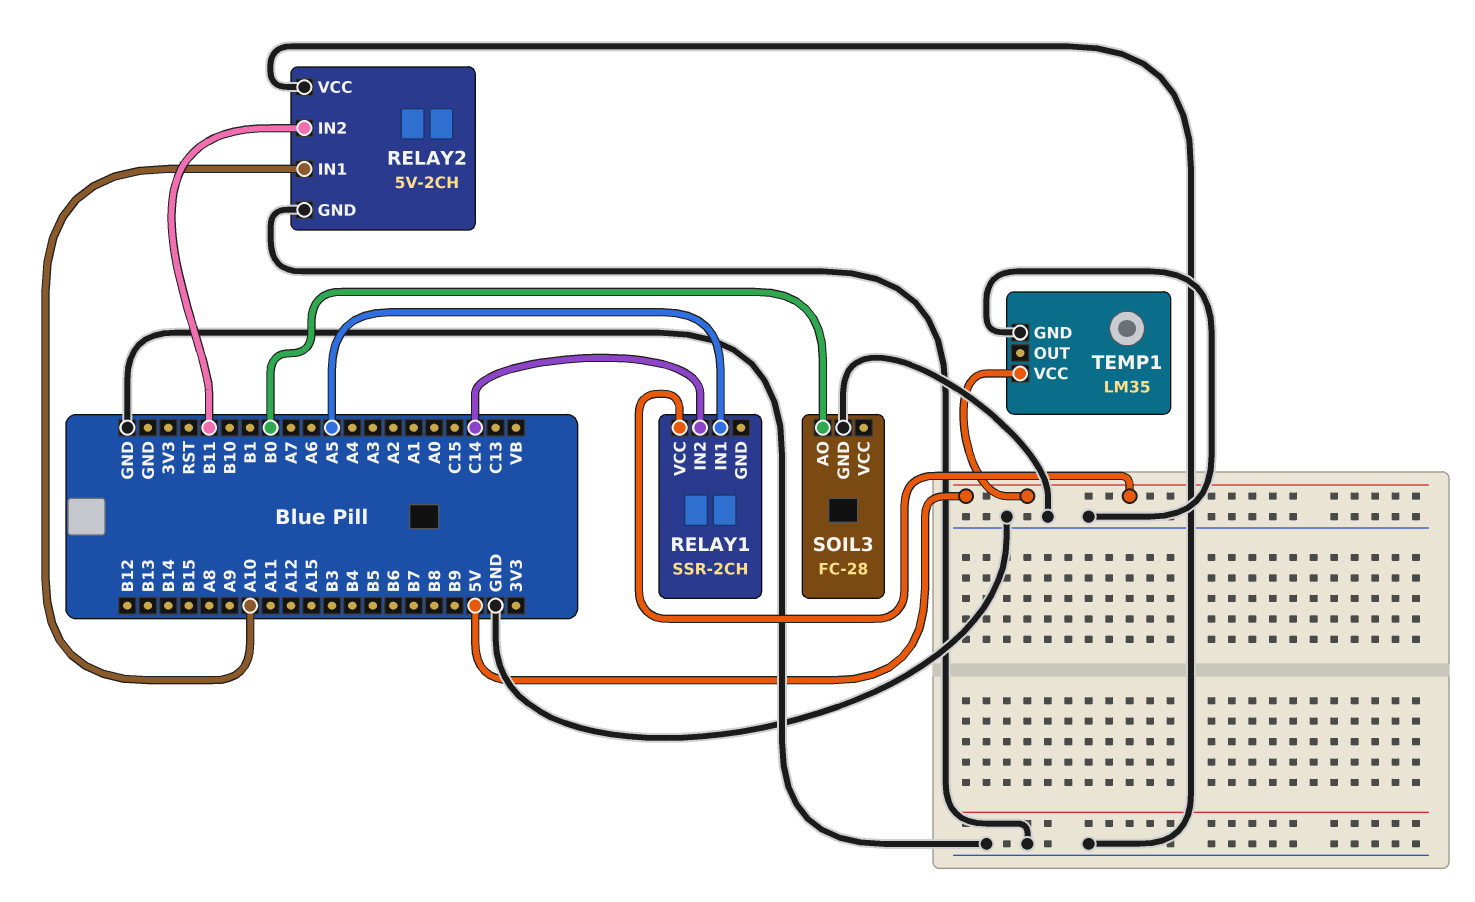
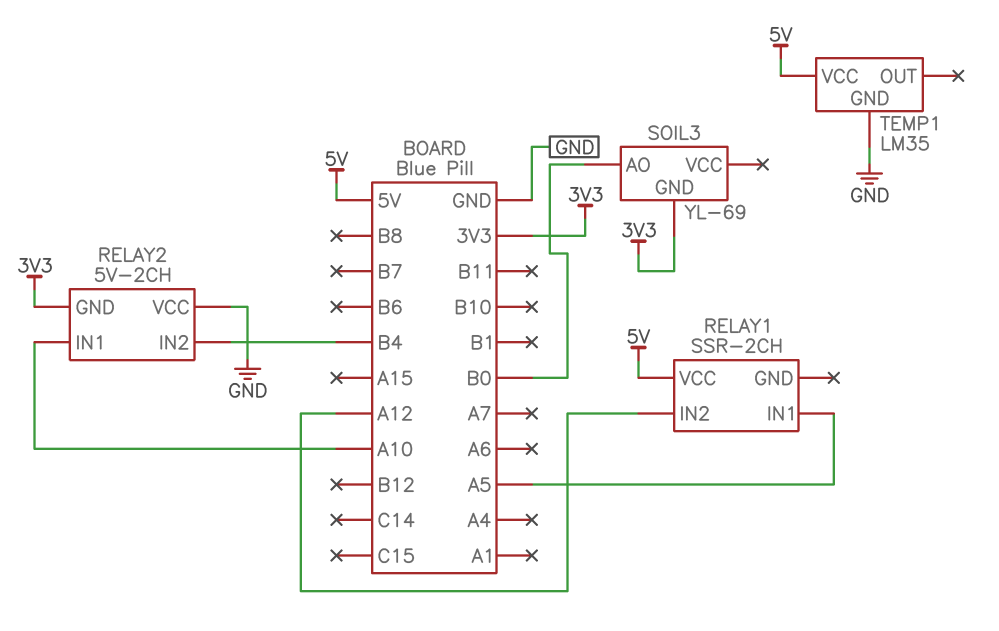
RELAY1 pin IN2: C14 -> A12
RELAY2 pin GND: GND -> 3V3
RELAY2 pin IN2: B11 -> B4
SOIL3: FC-28 -> YL-69
SOIL3 pin GND: GND -> 3V3

